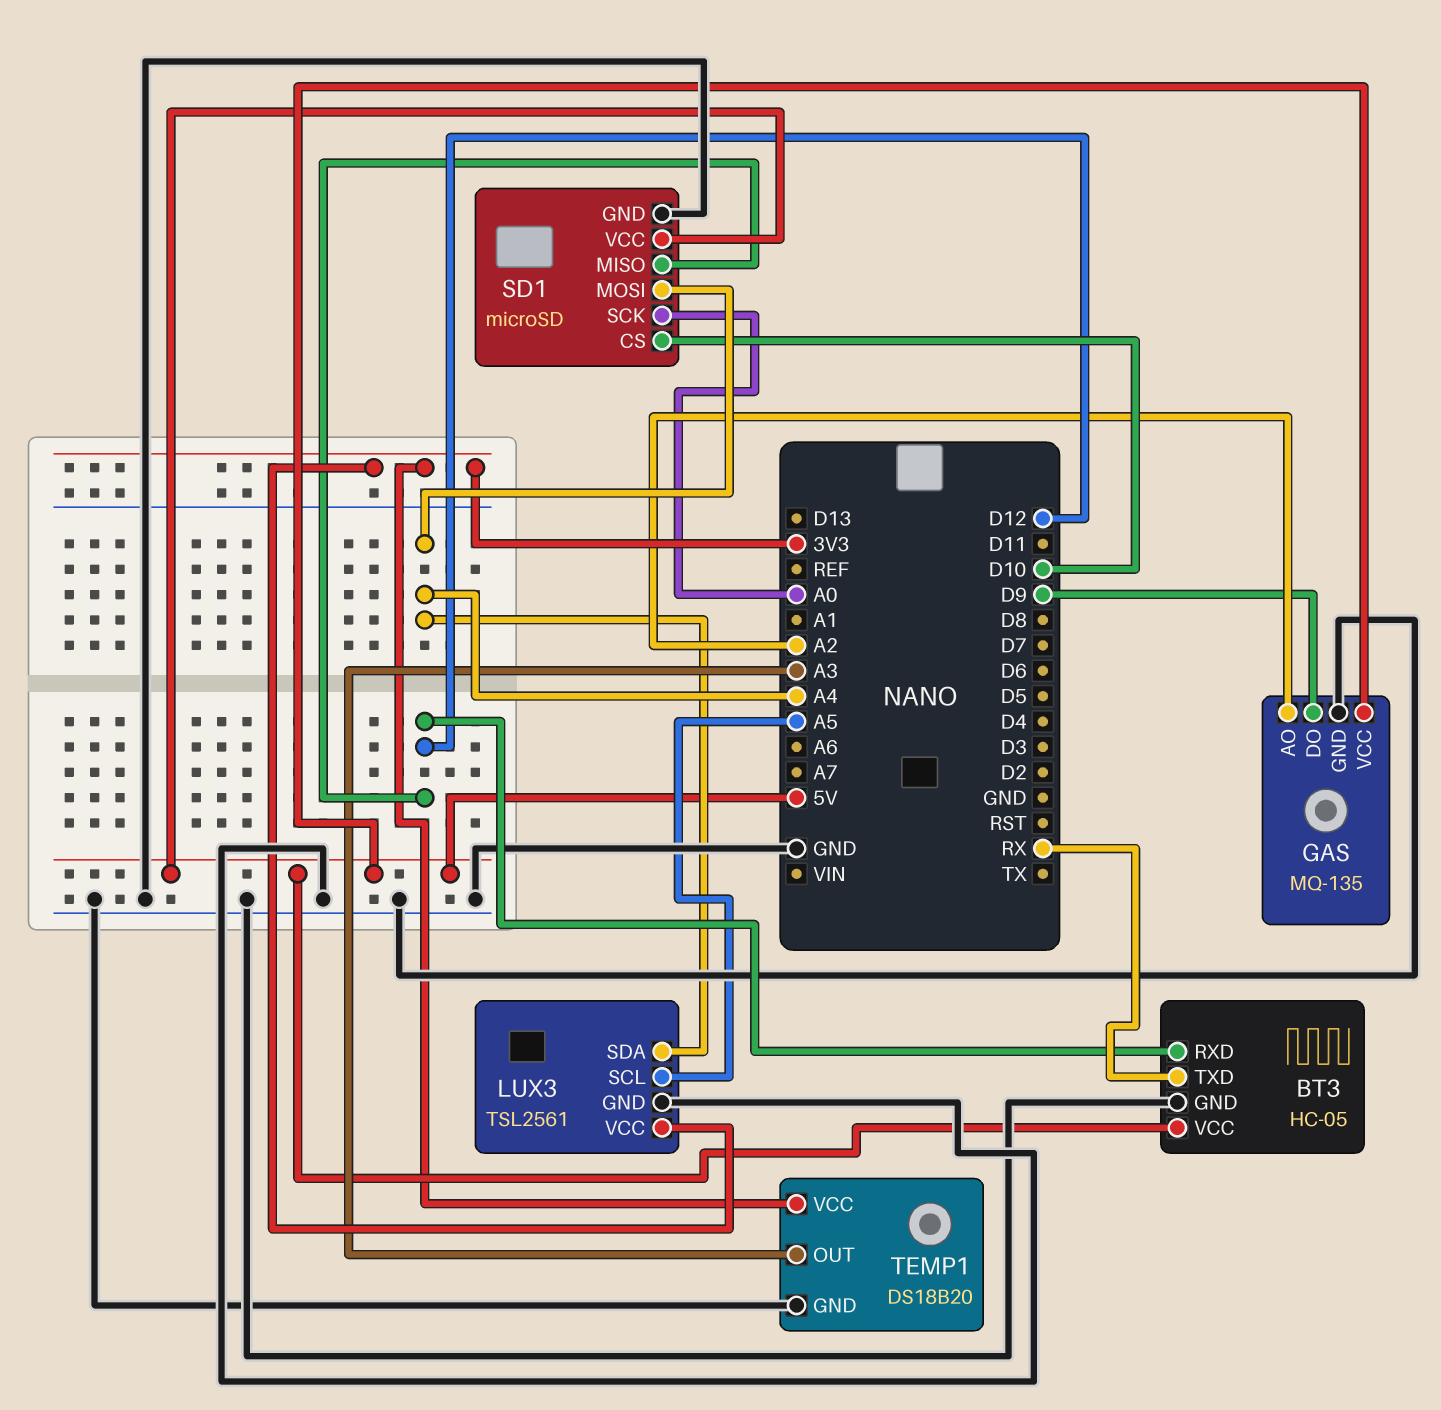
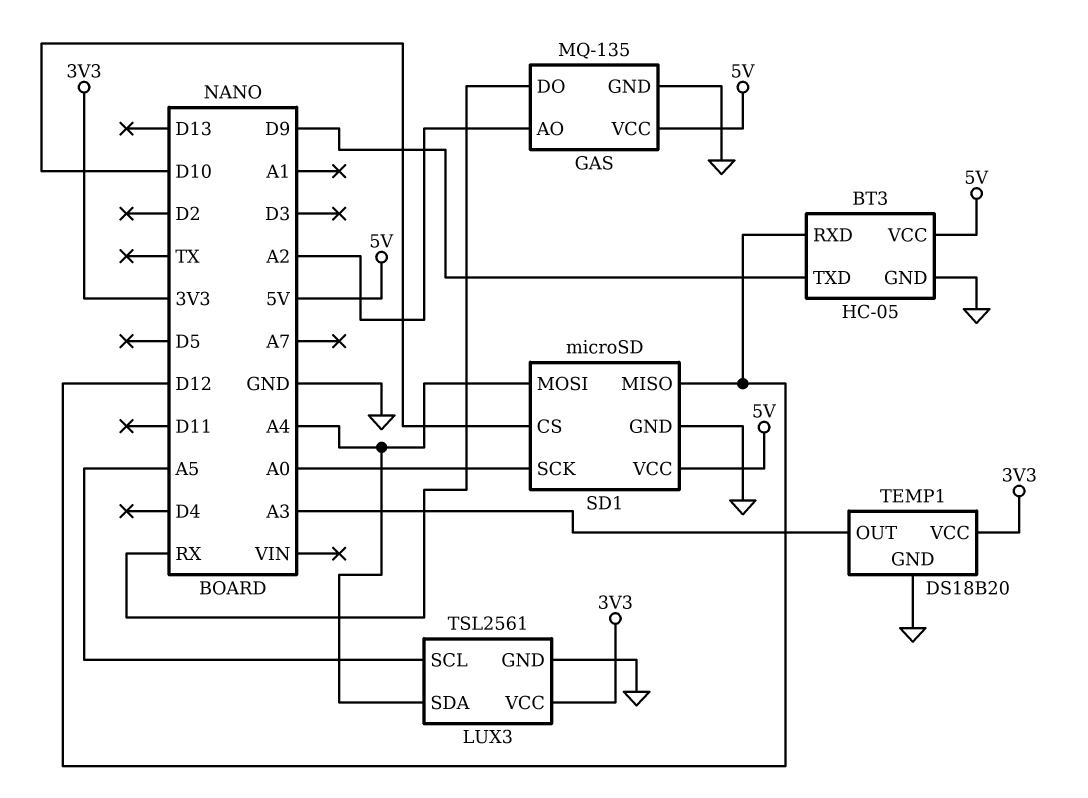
BT3 pin TXD: RX -> D9
GAS pin DO: D9 -> RX

